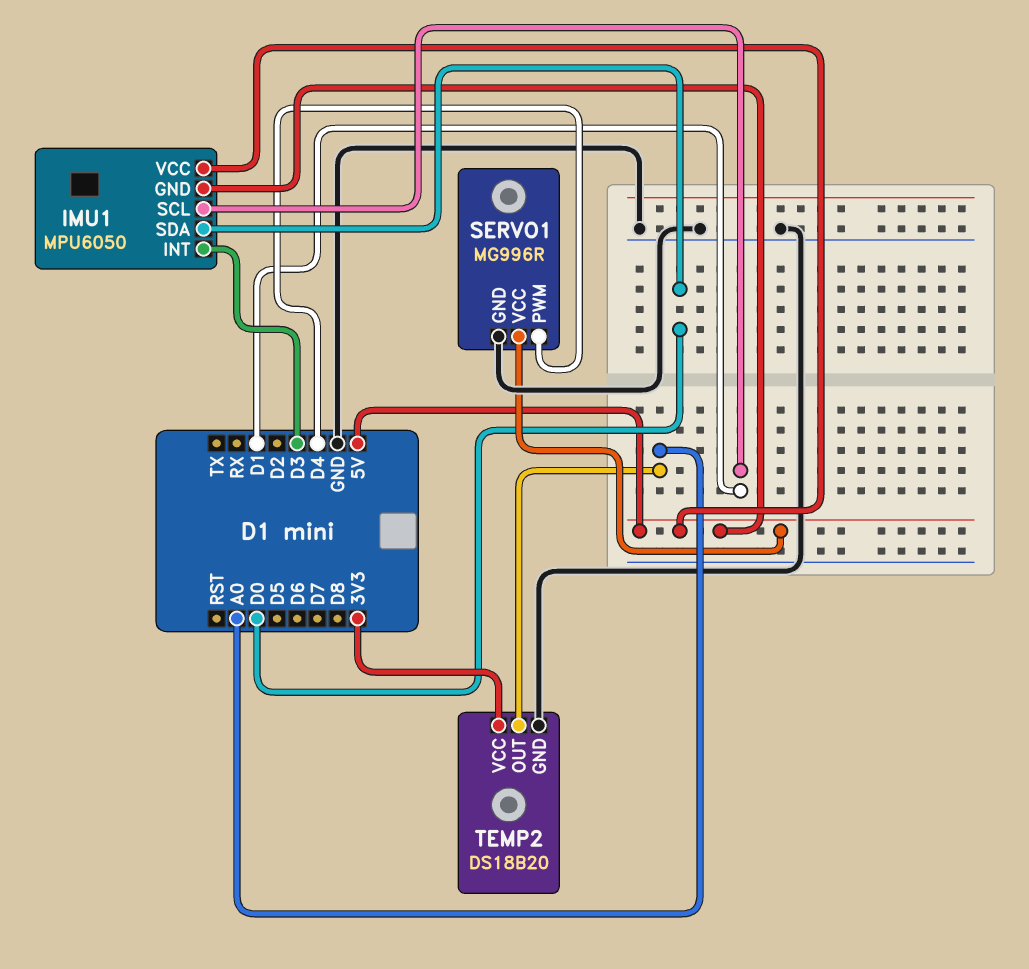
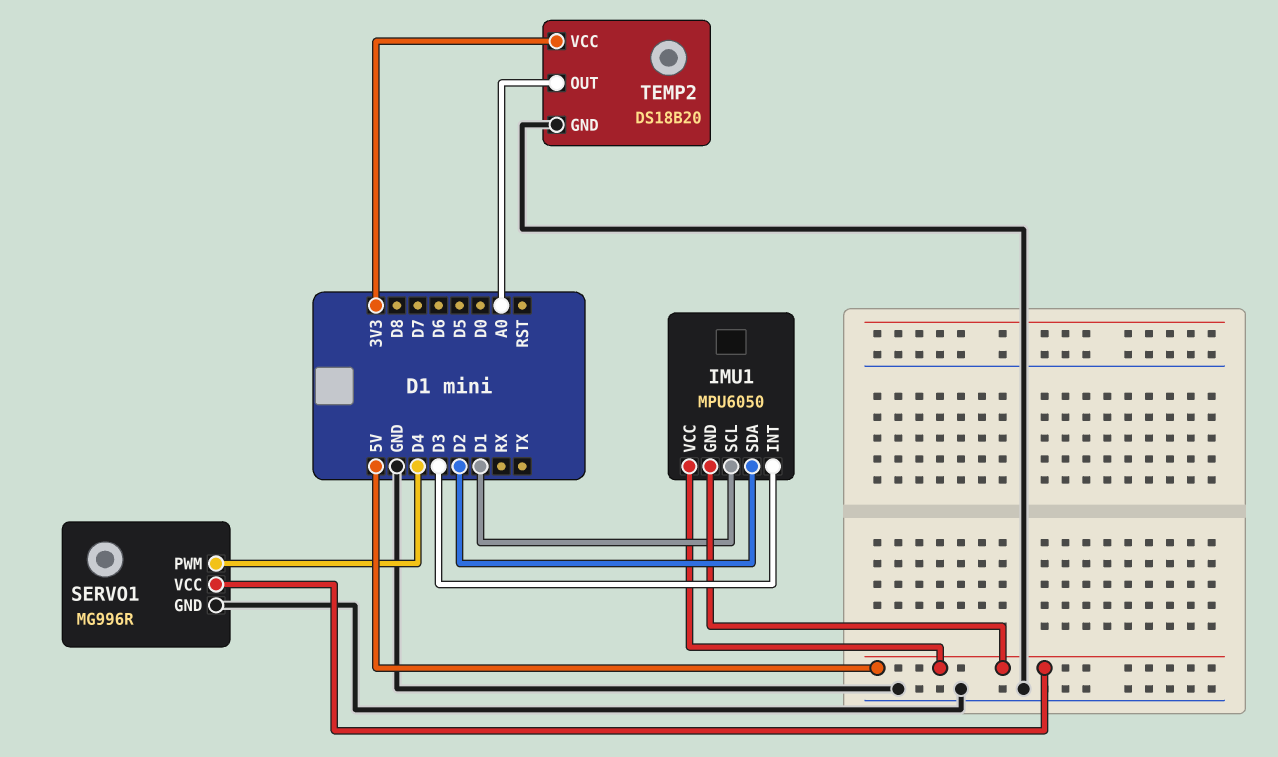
IMU1 pin SDA: D0 -> D2

